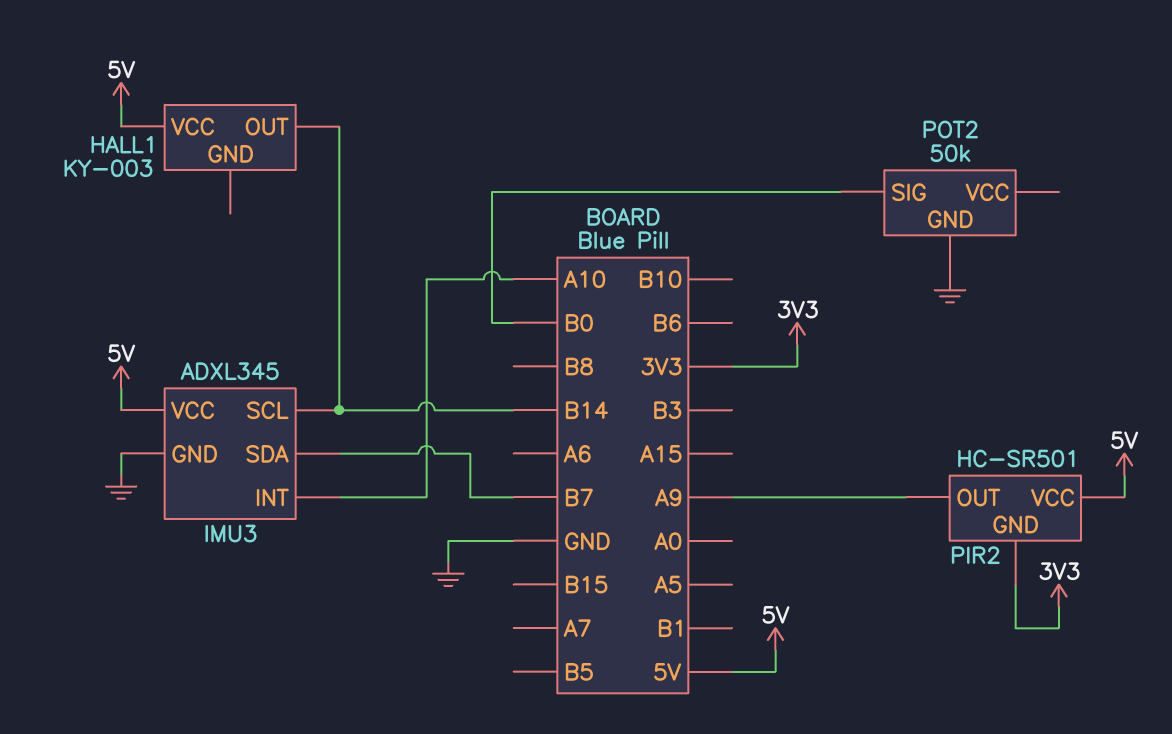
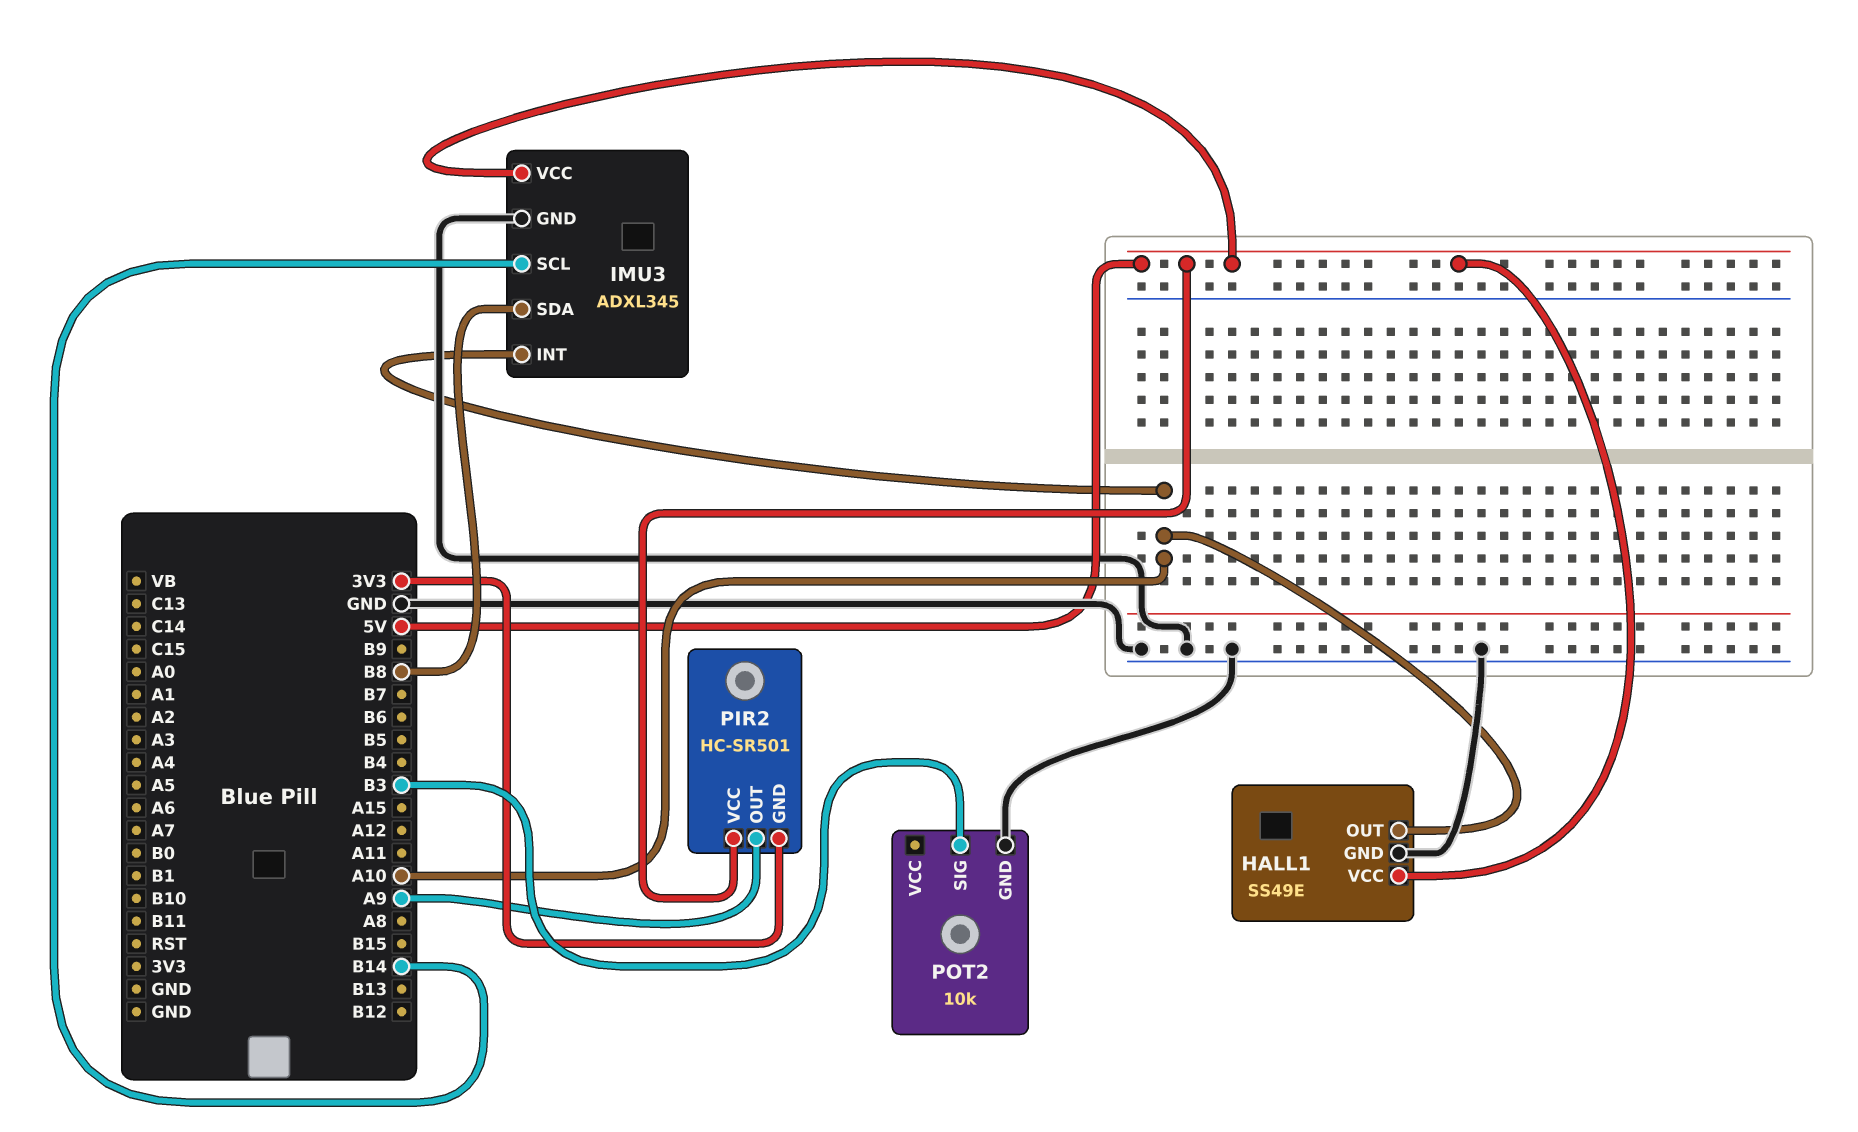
HALL1: KY-003 -> SS49E
HALL1 pin GND: none -> GND
HALL1 pin OUT: B14 -> A10
IMU3 pin SDA: B7 -> B8
POT2: 50k -> 10k
POT2 pin SIG: B0 -> B3

